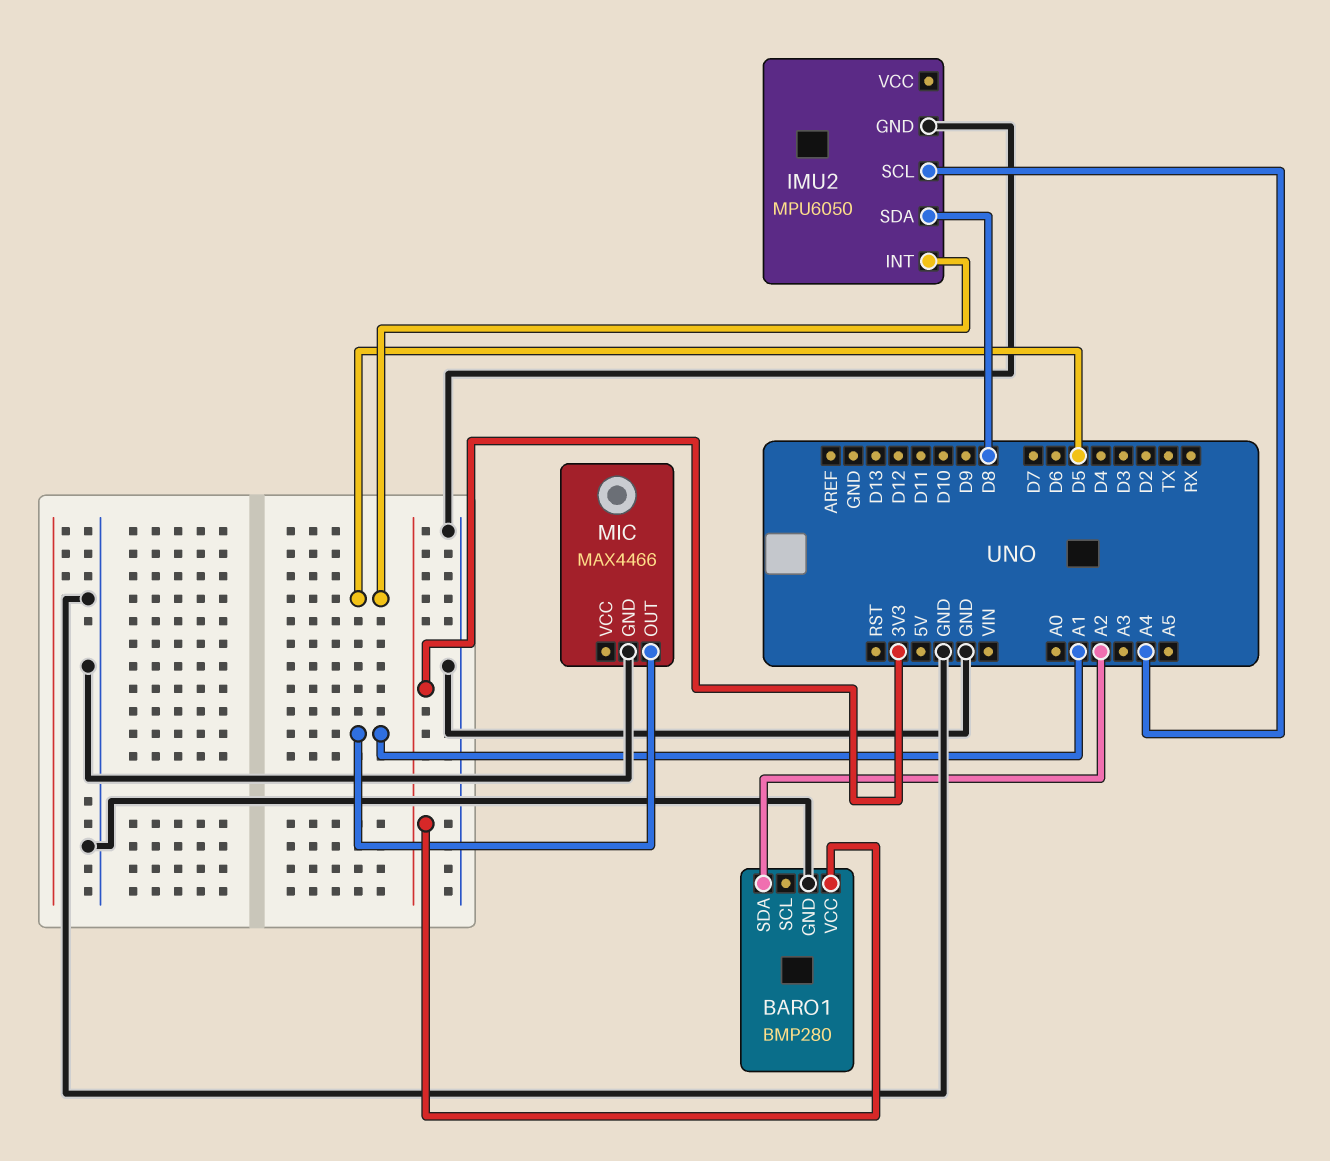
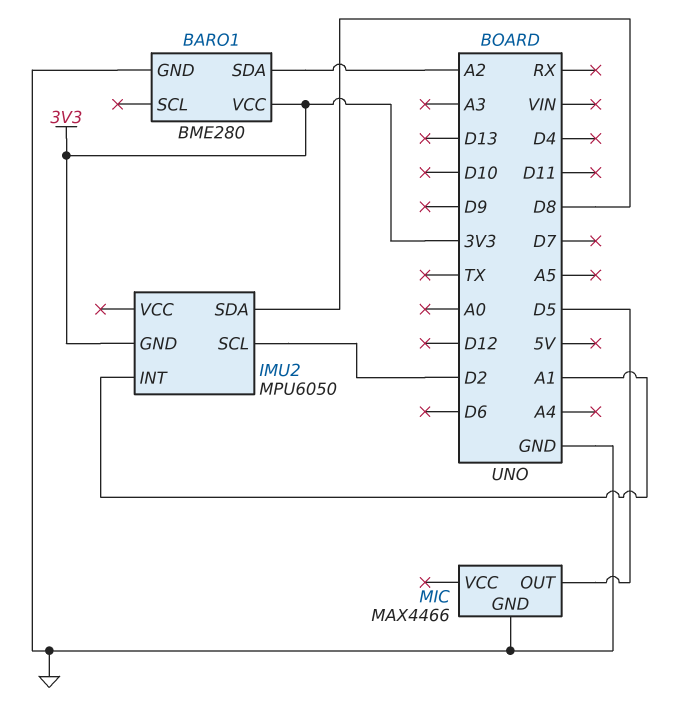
BARO1: BMP280 -> BME280
IMU2 pin GND: GND -> 3V3
IMU2 pin INT: D5 -> A1
IMU2 pin SCL: A4 -> D2
MIC pin OUT: A1 -> D5

